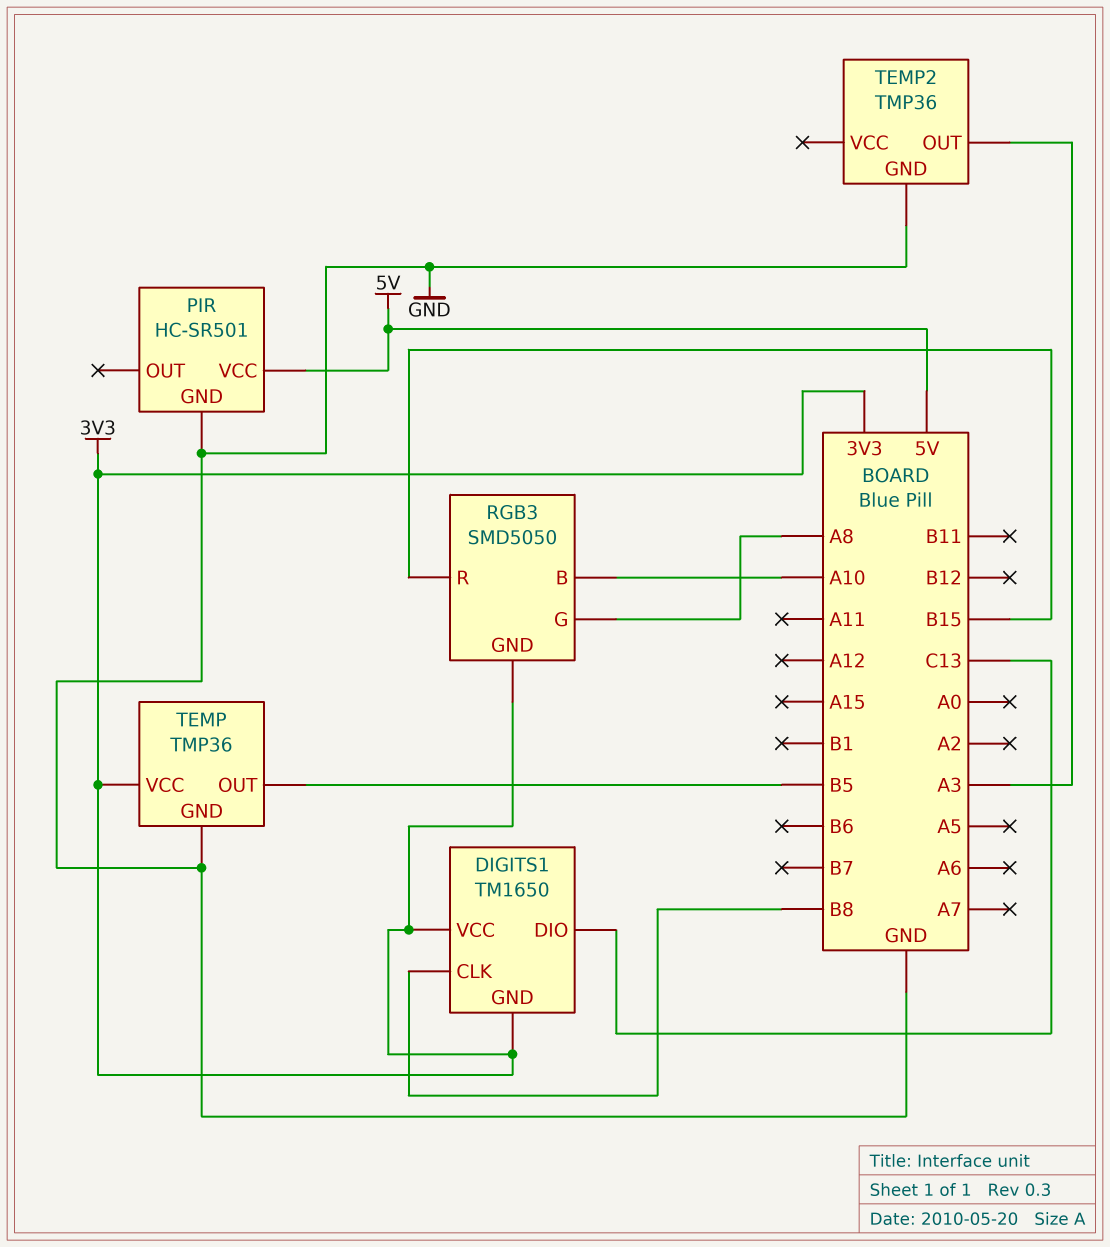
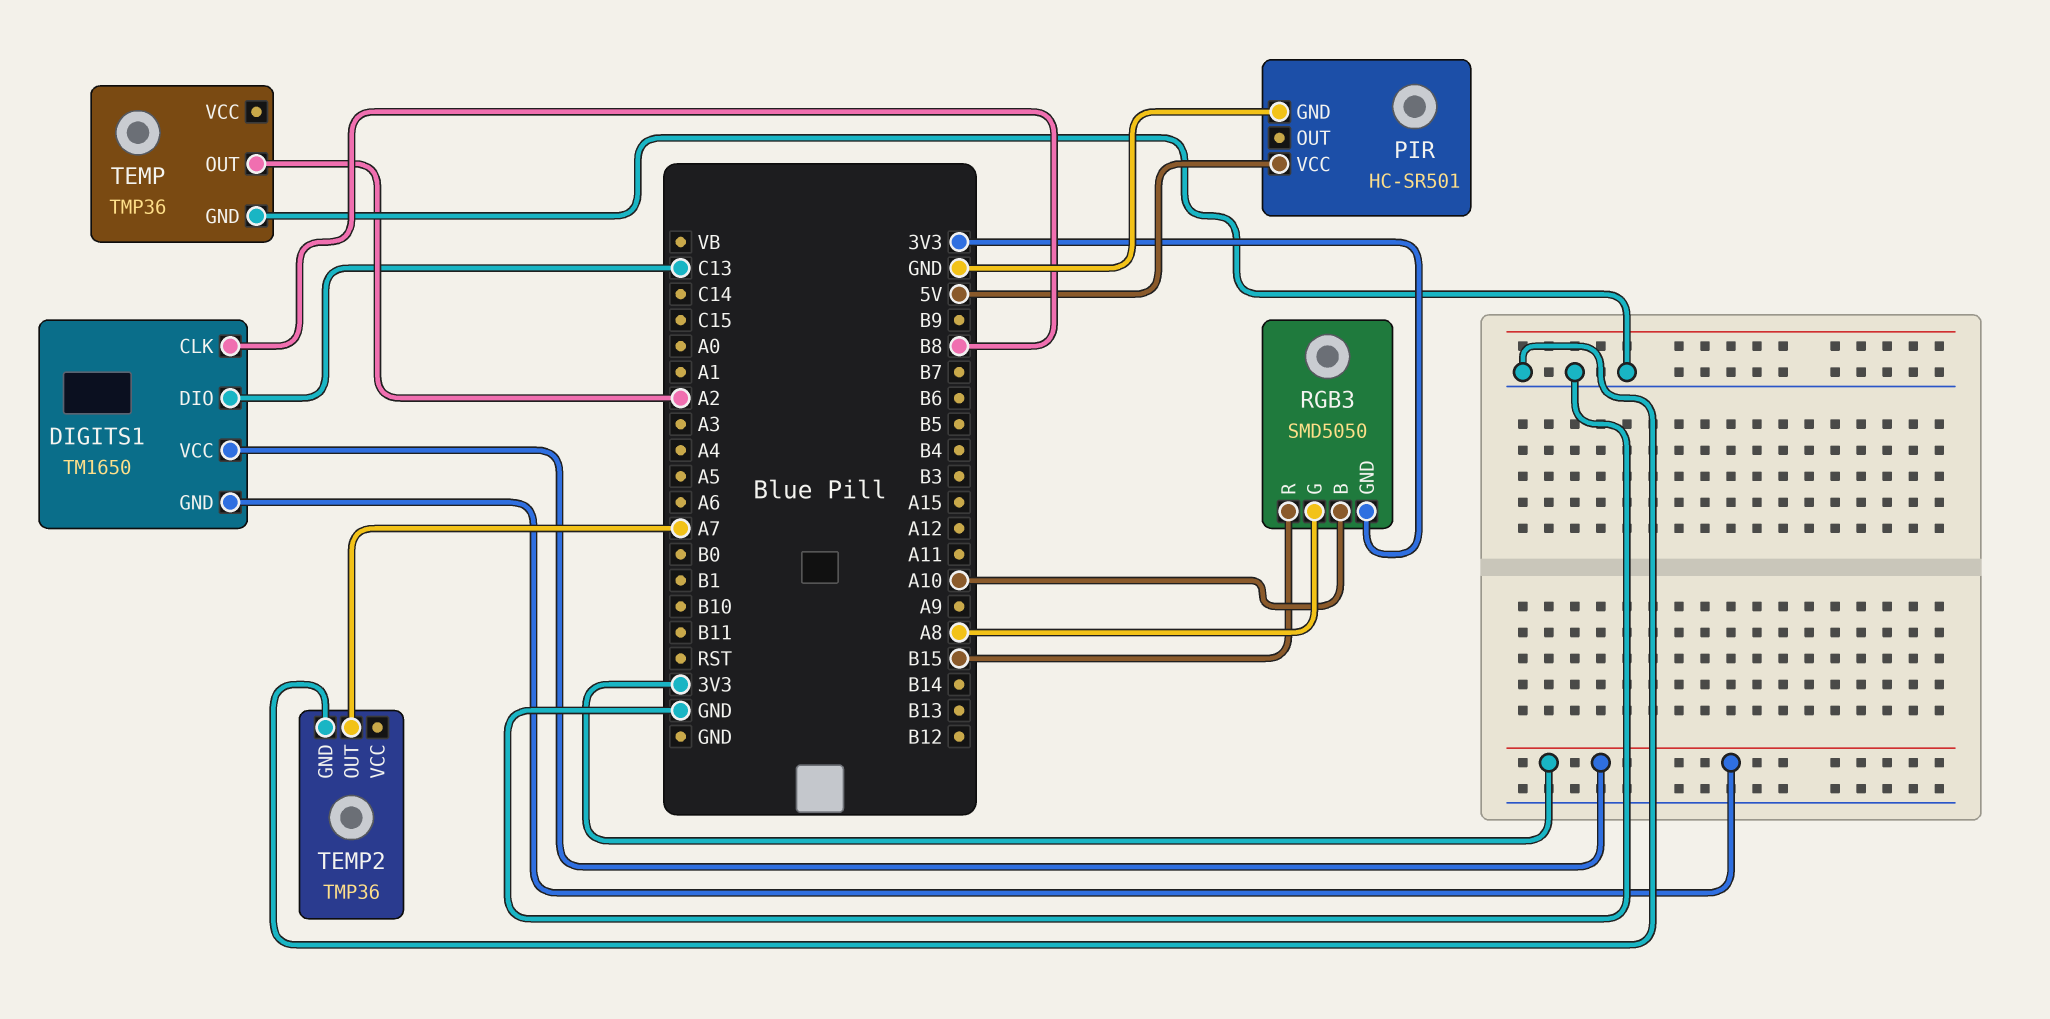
TEMP pin OUT: B5 -> A2
TEMP pin VCC: 3V3 -> none
TEMP2 pin OUT: A3 -> A7

